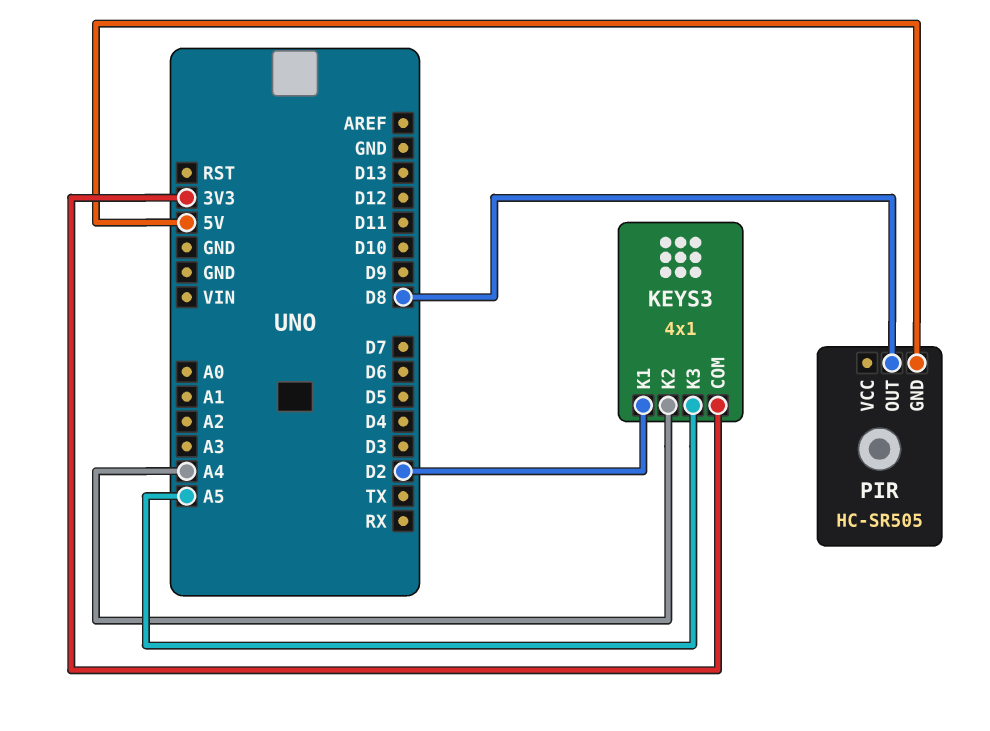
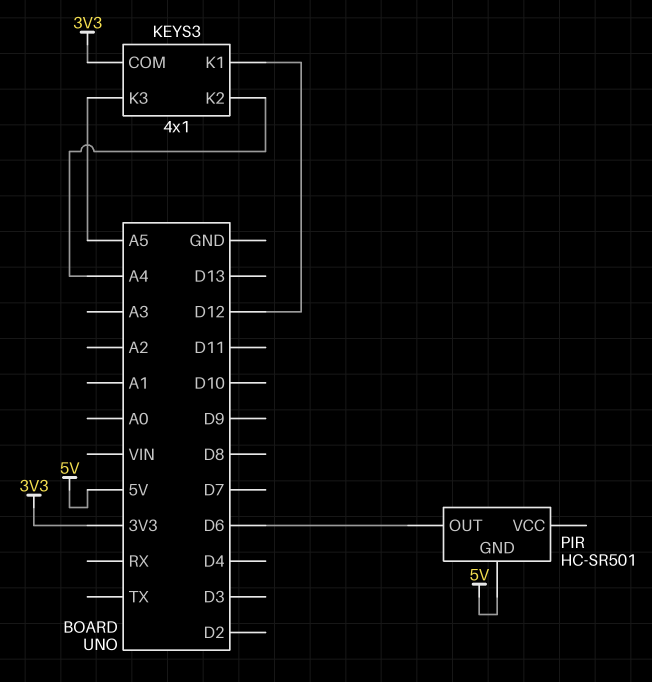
KEYS3 pin K1: D2 -> D12
PIR: HC-SR505 -> HC-SR501
PIR pin OUT: D8 -> D6

